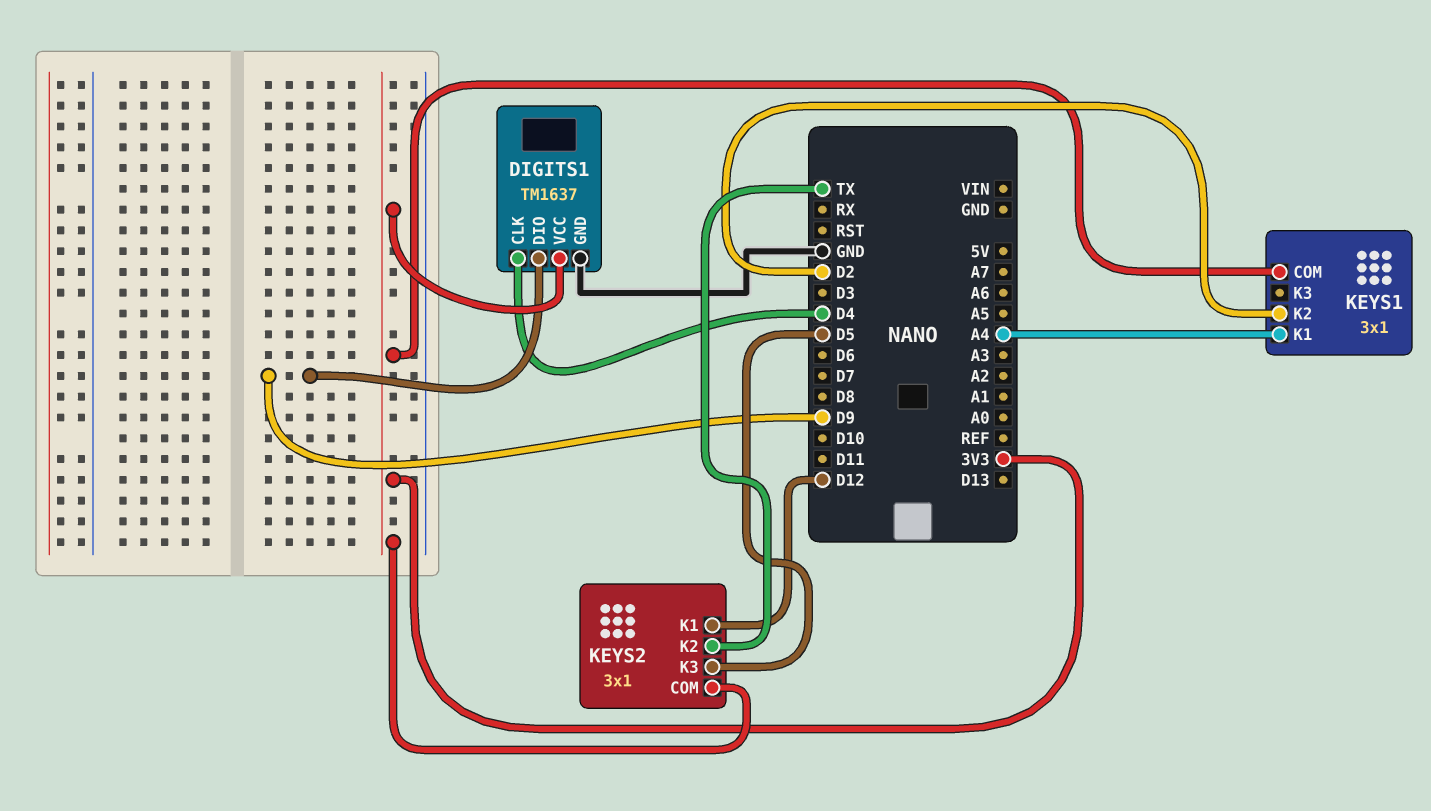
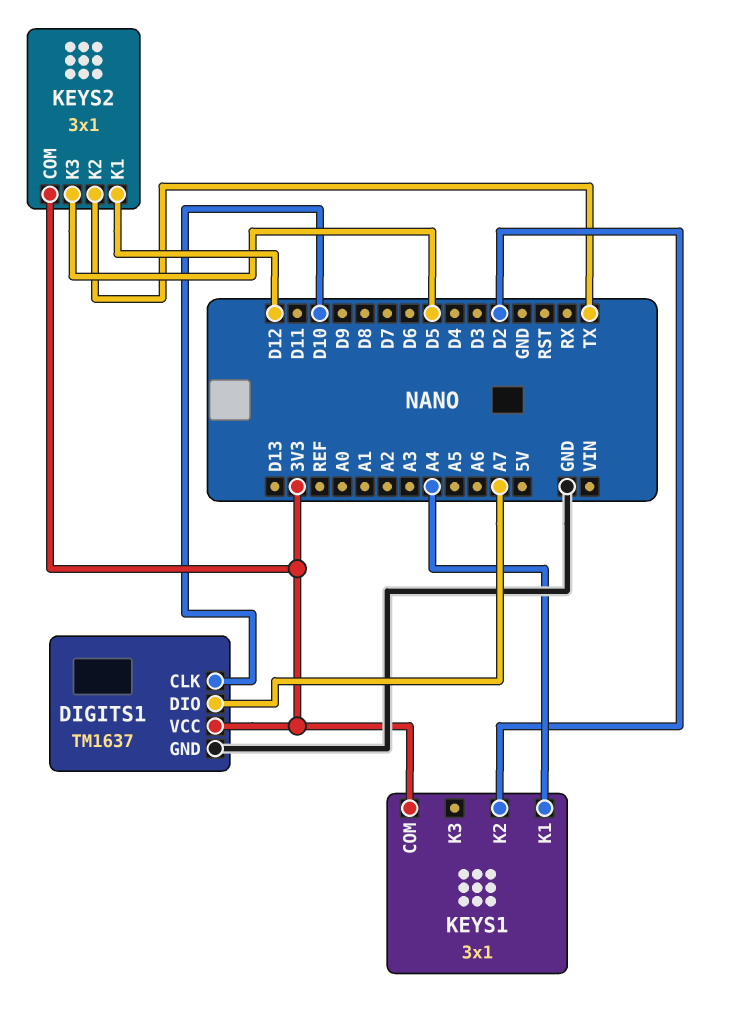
DIGITS1 pin CLK: D4 -> D10
DIGITS1 pin DIO: D9 -> A7

